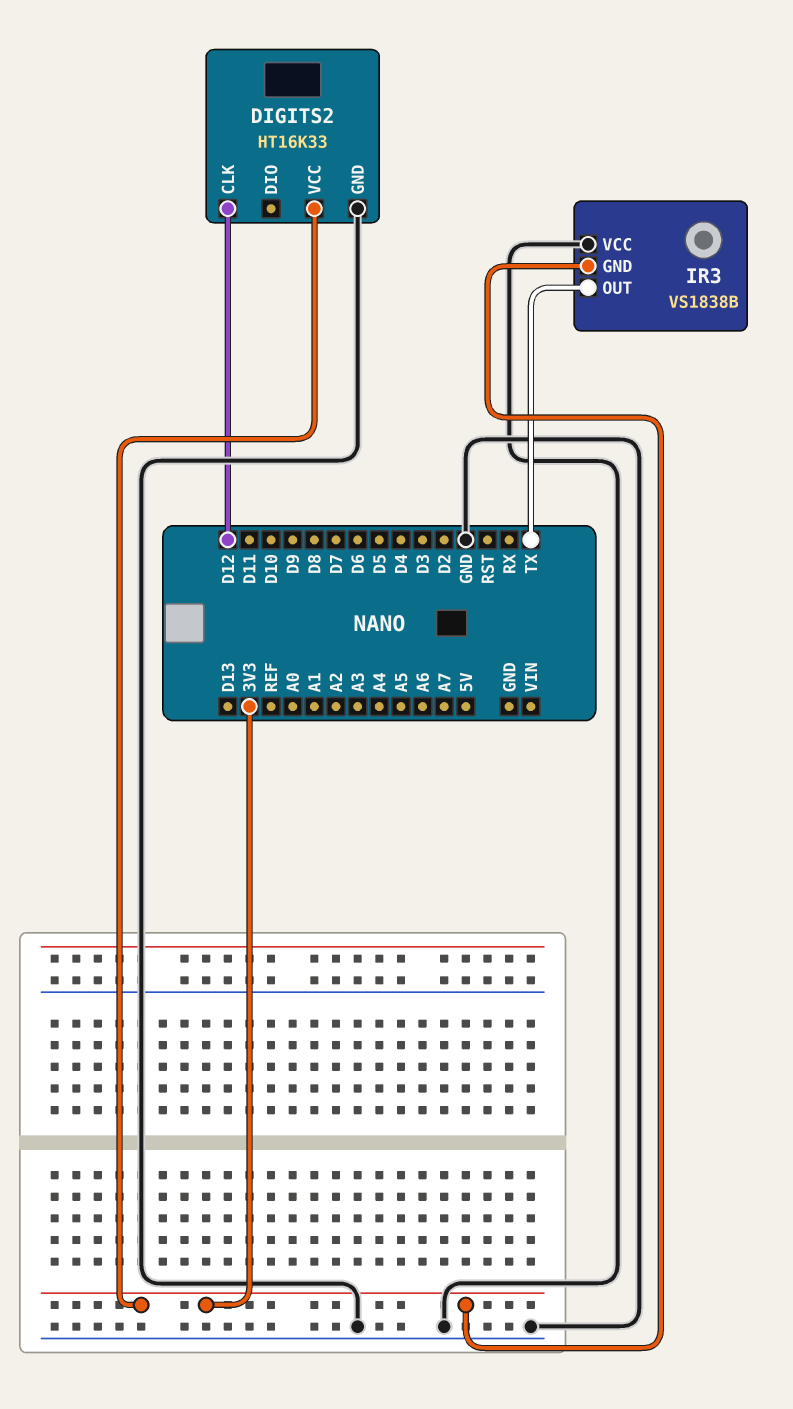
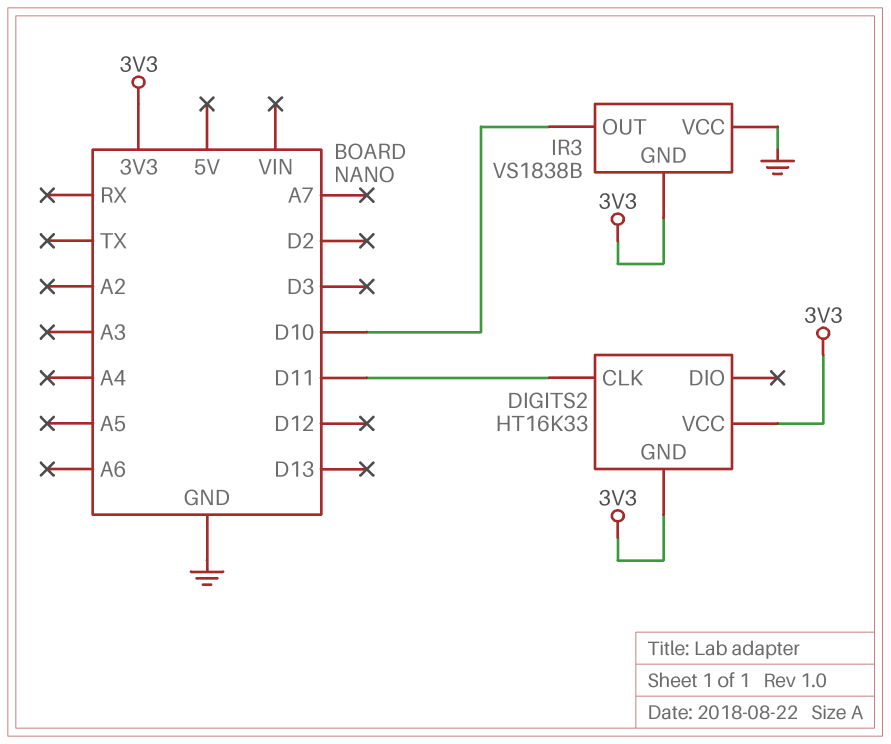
DIGITS2 pin CLK: D12 -> D11
DIGITS2 pin GND: GND -> 3V3
IR3 pin OUT: TX -> D10

